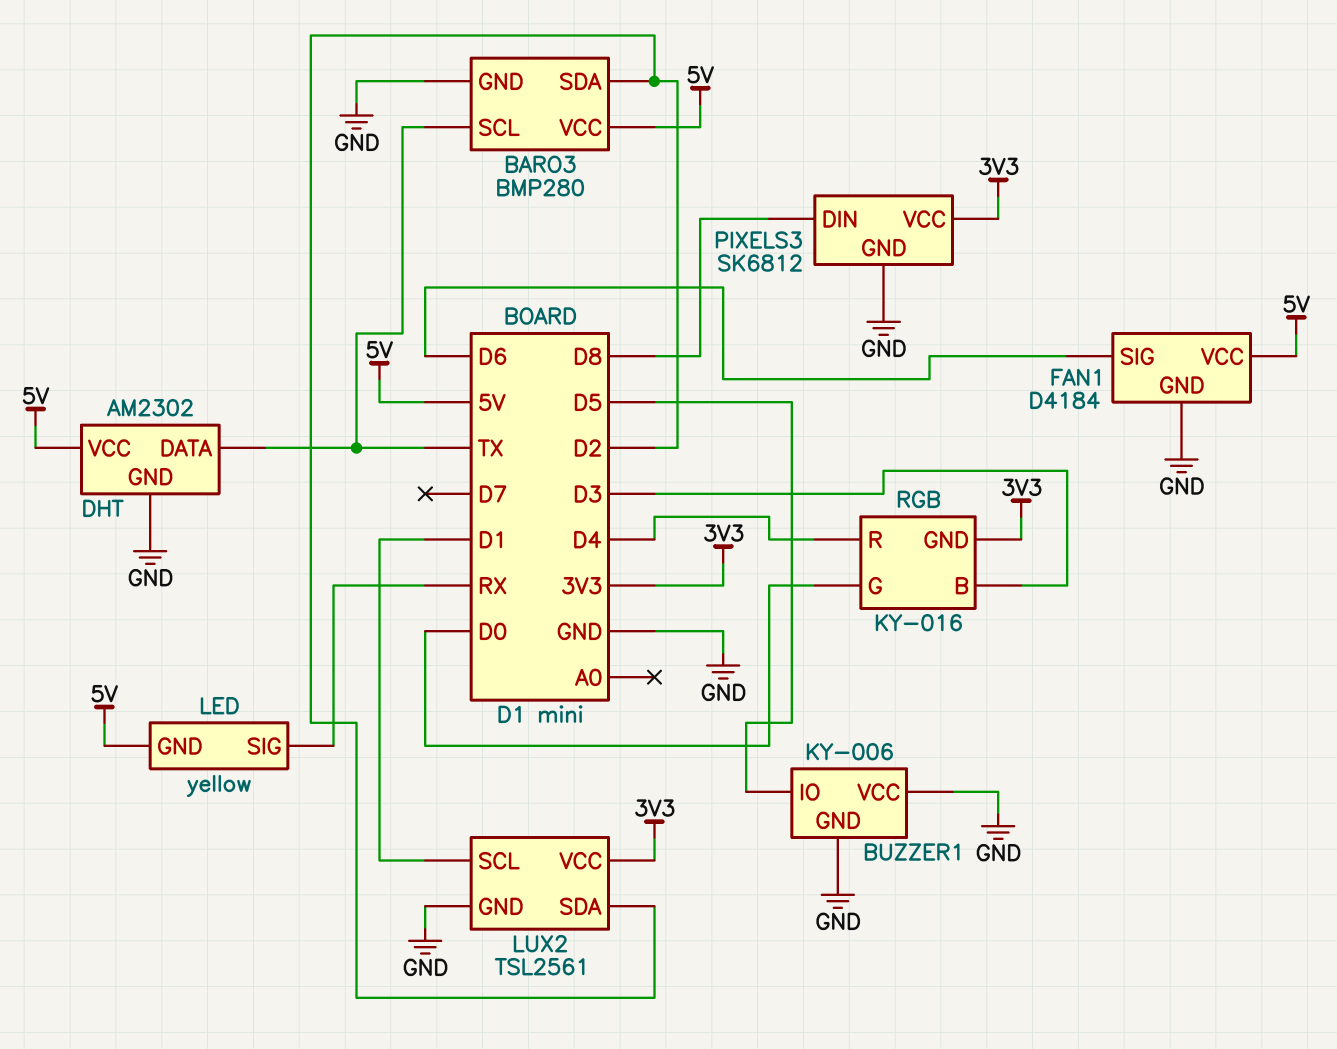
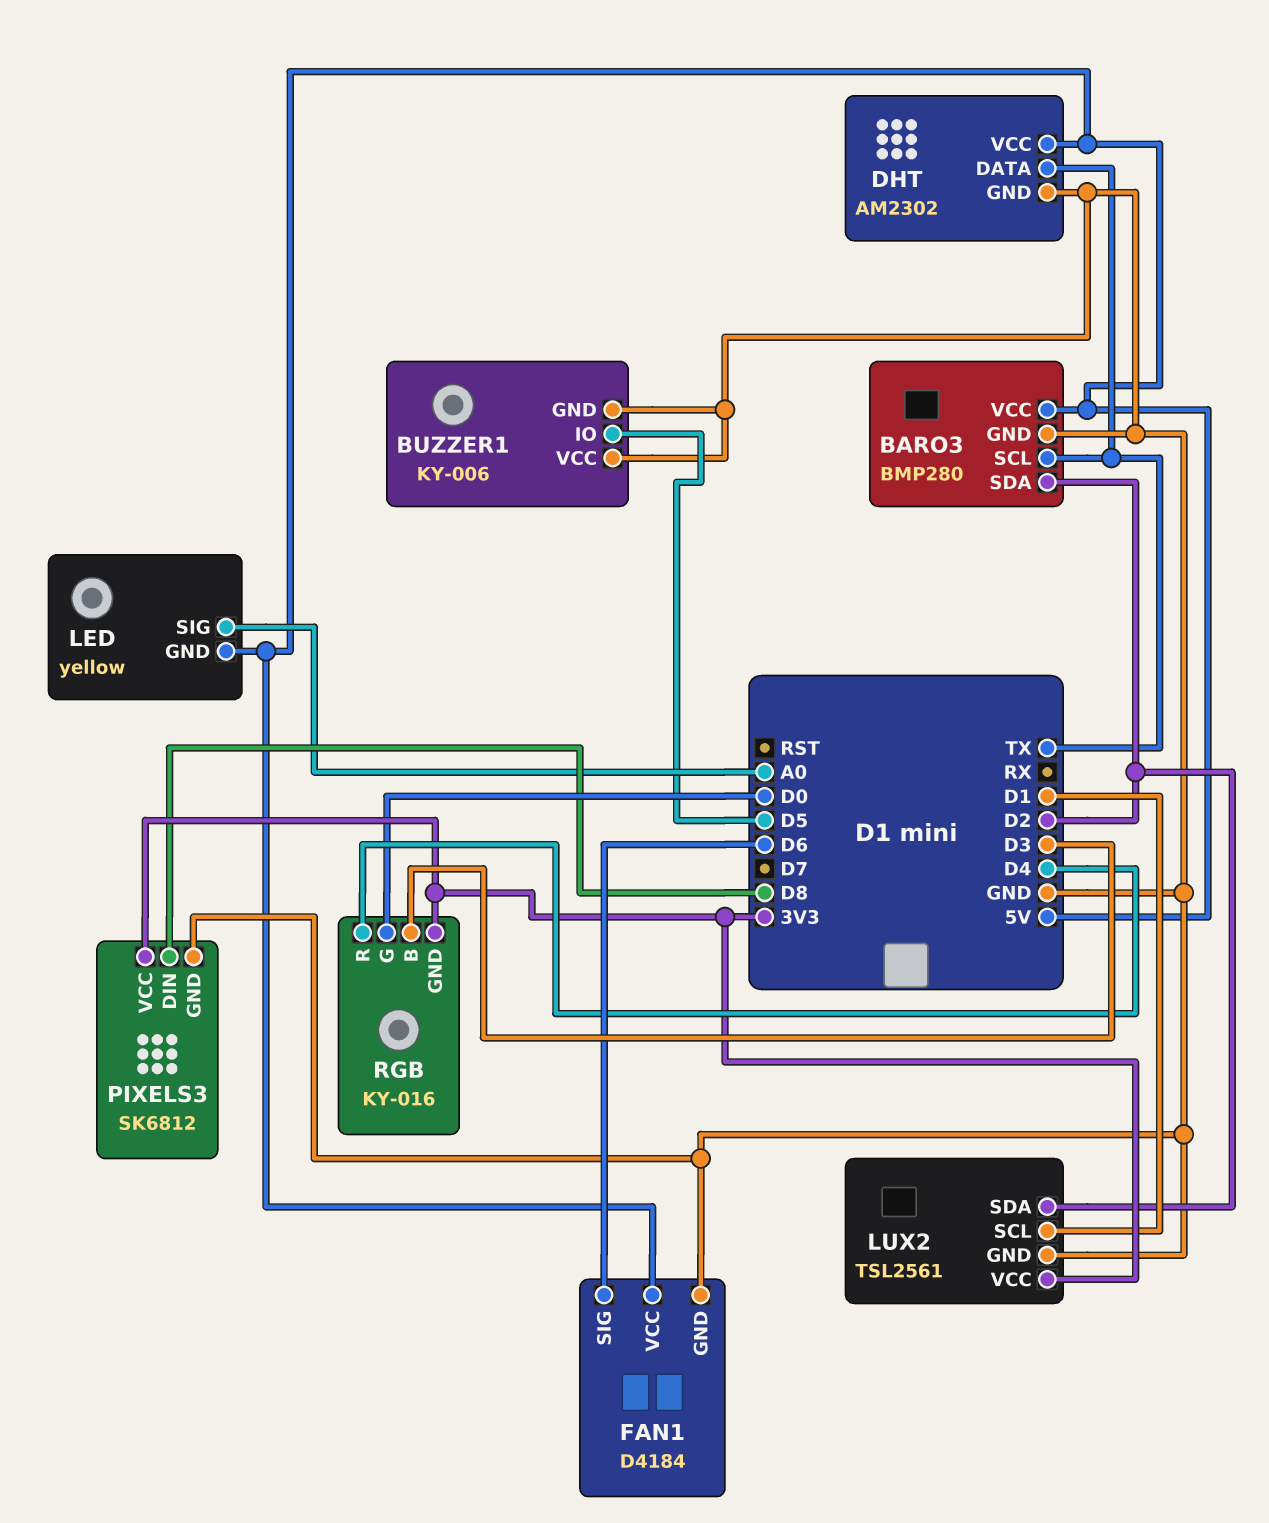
LED pin SIG: RX -> A0

